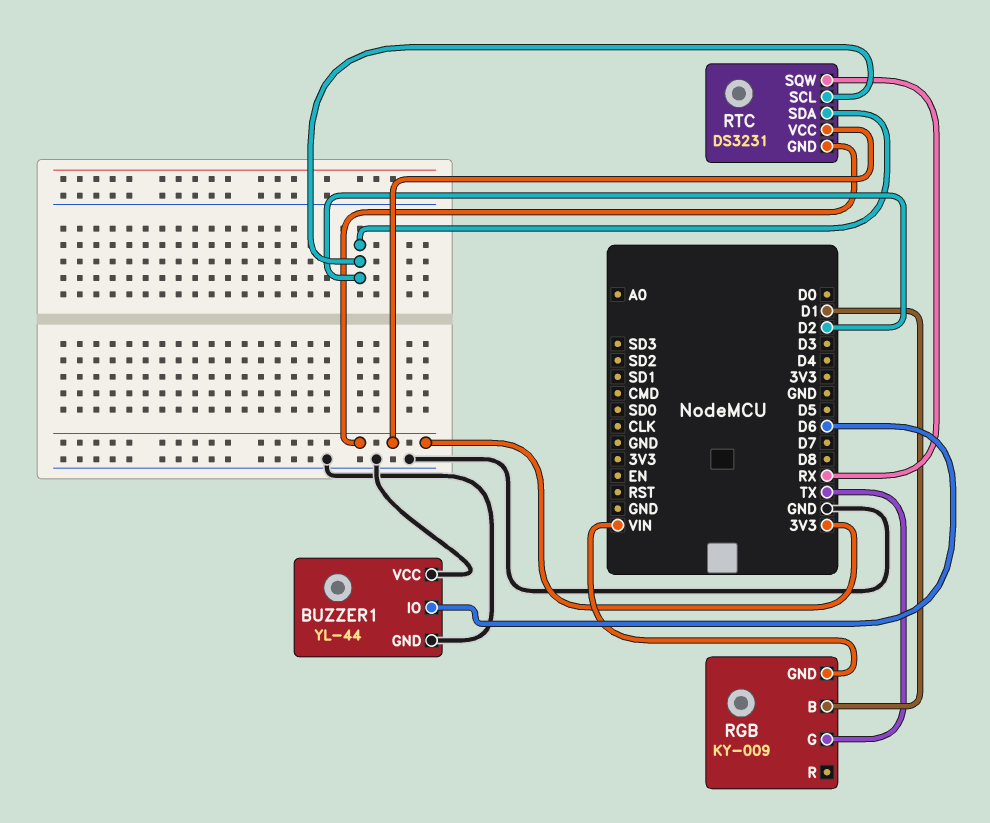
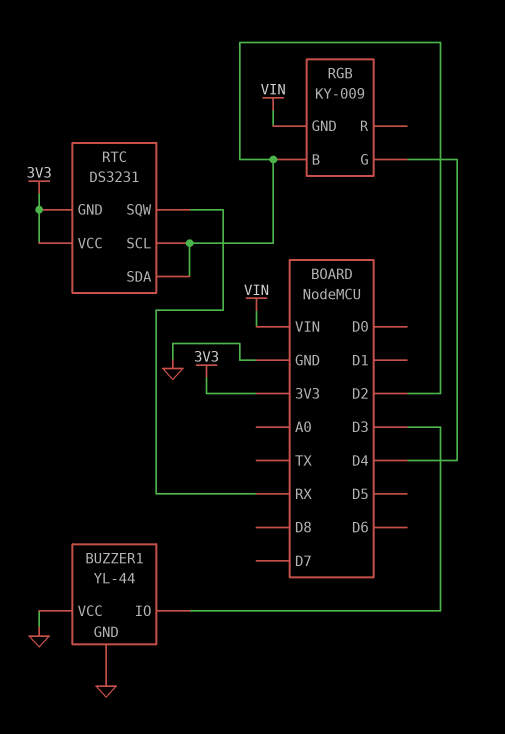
BUZZER1 pin IO: D6 -> D3
RGB pin B: D1 -> D2
RGB pin G: TX -> D4

